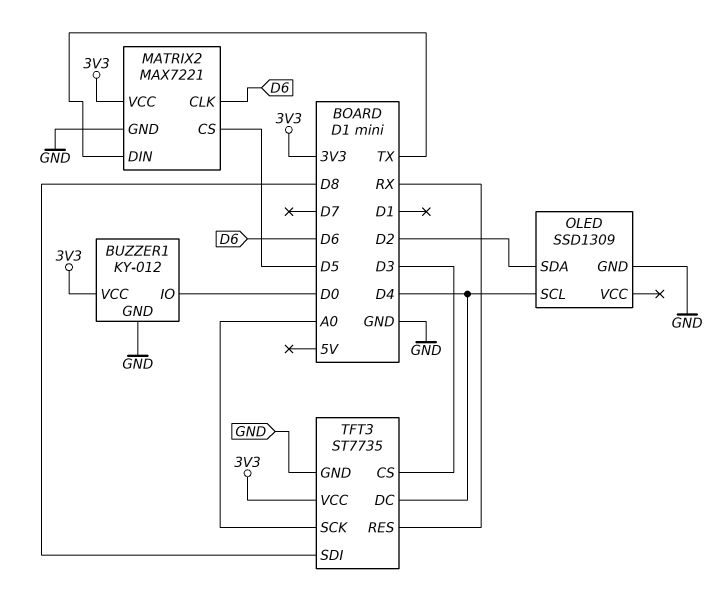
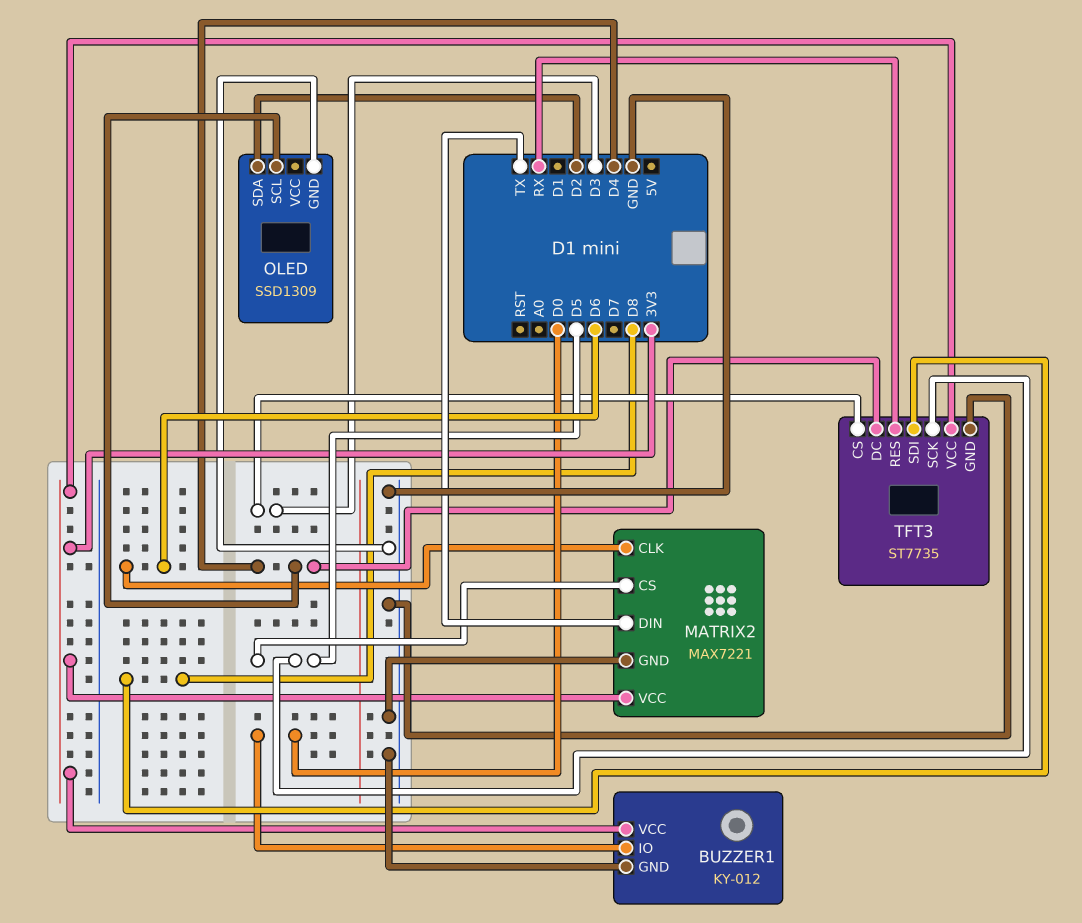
TFT3 pin SCK: A0 -> D5

